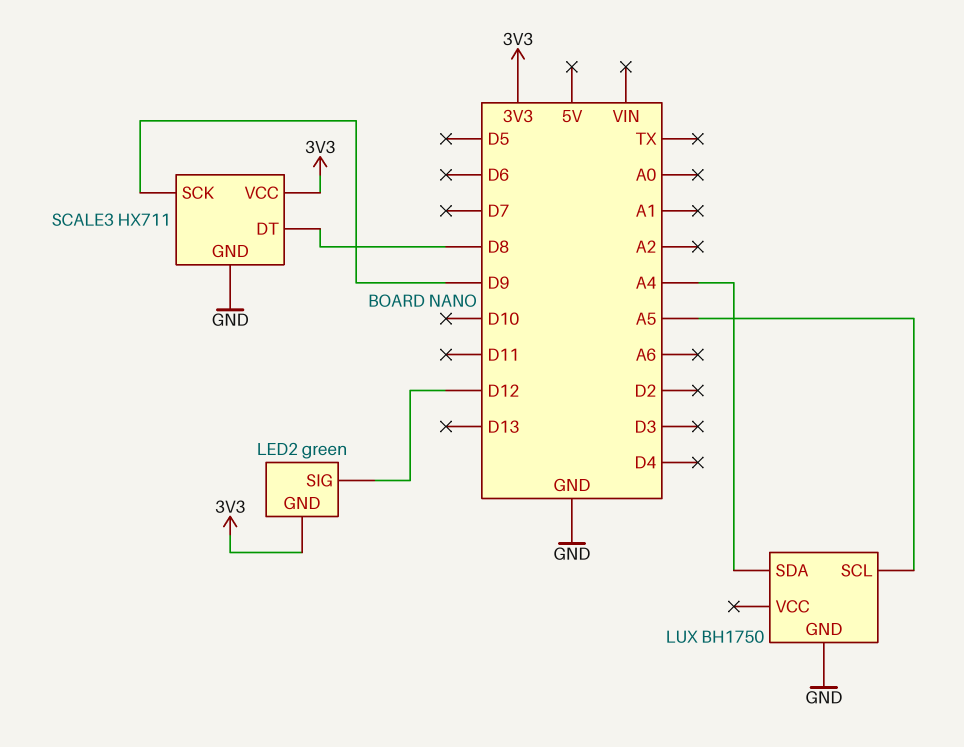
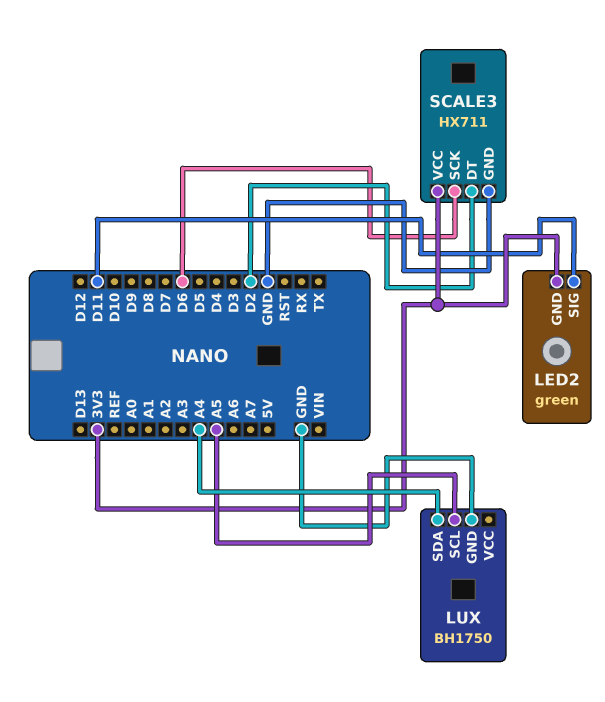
LED2 pin SIG: D12 -> D11
SCALE3 pin DT: D8 -> D2
SCALE3 pin SCK: D9 -> D6

